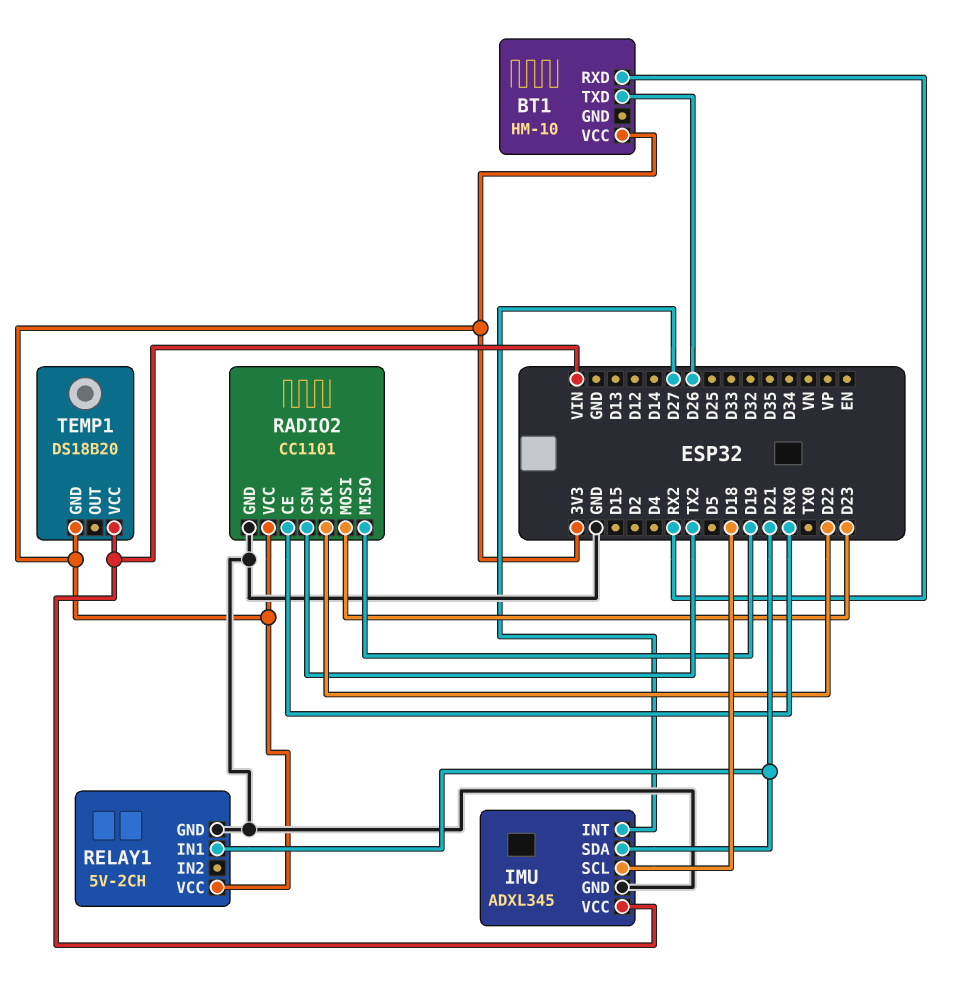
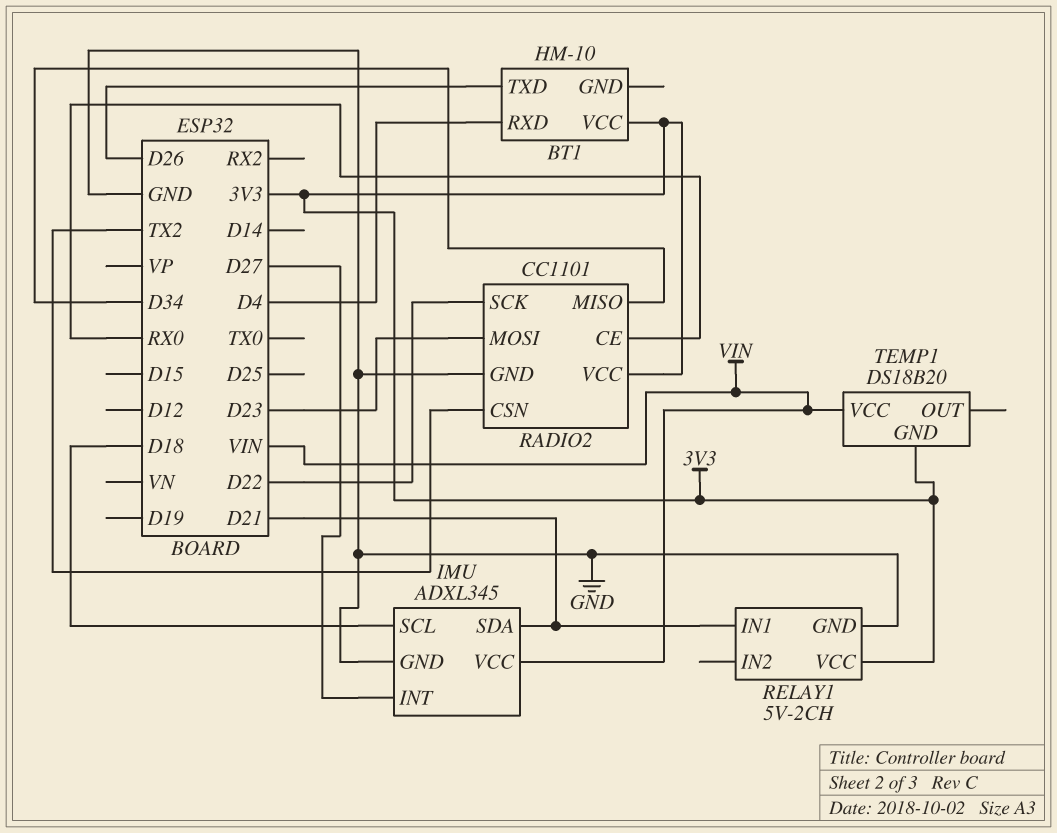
BT1 pin RXD: RX2 -> D4
RADIO2 pin MISO: D19 -> D34

